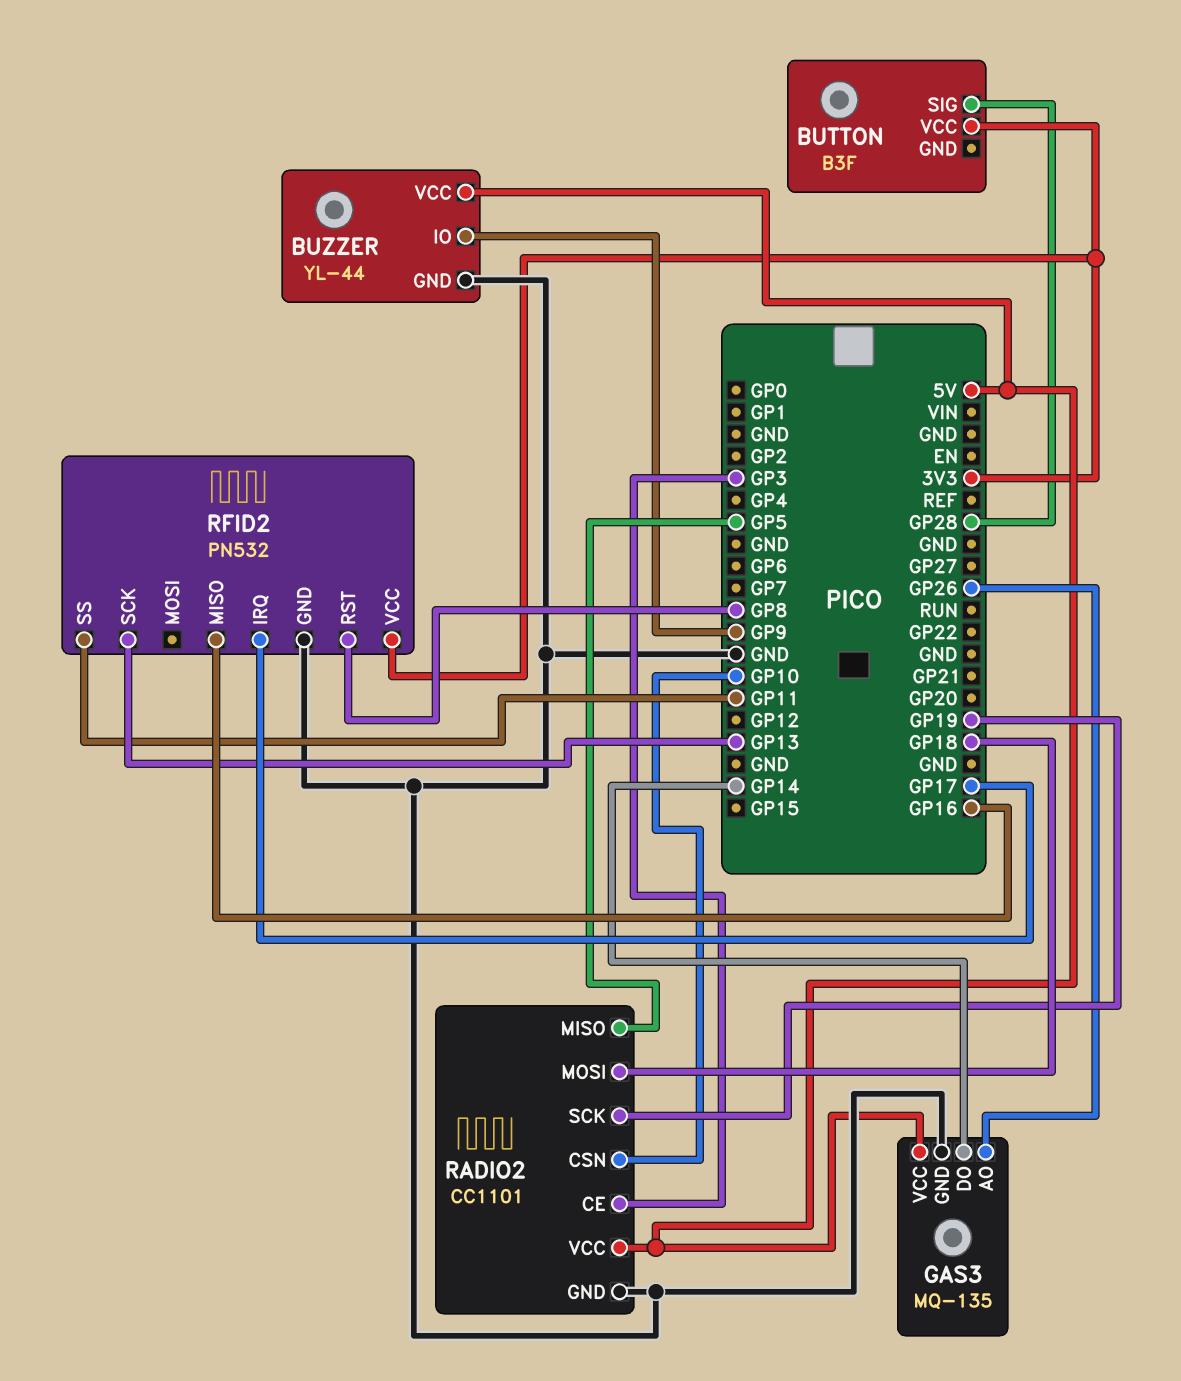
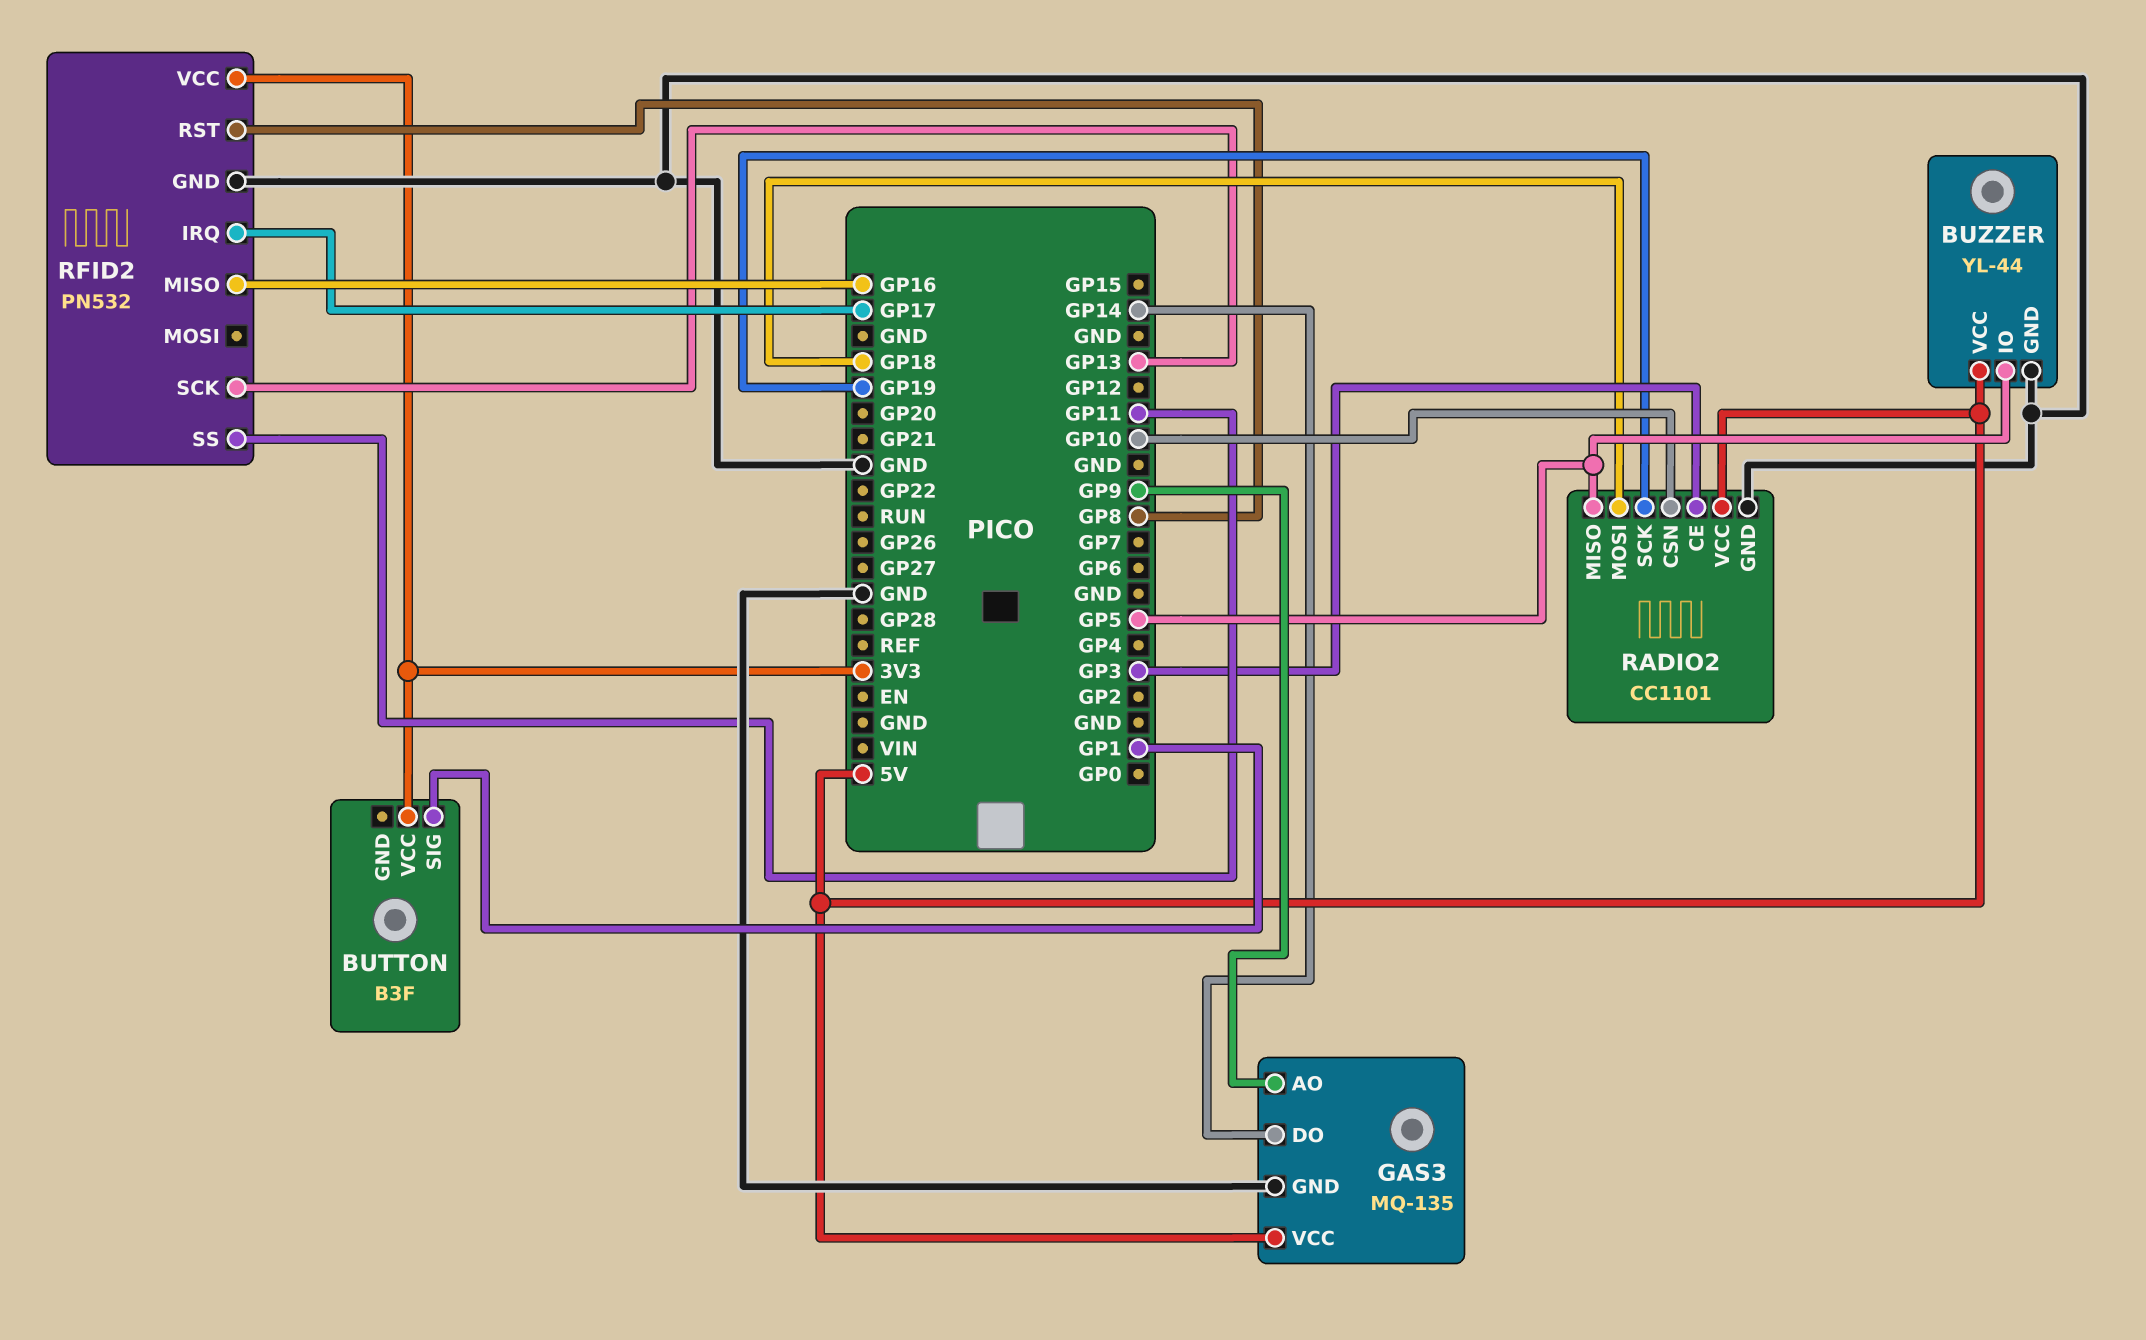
BUTTON pin SIG: GP28 -> GP1
BUZZER pin IO: GP9 -> GP5
GAS3 pin AO: GP26 -> GP9

